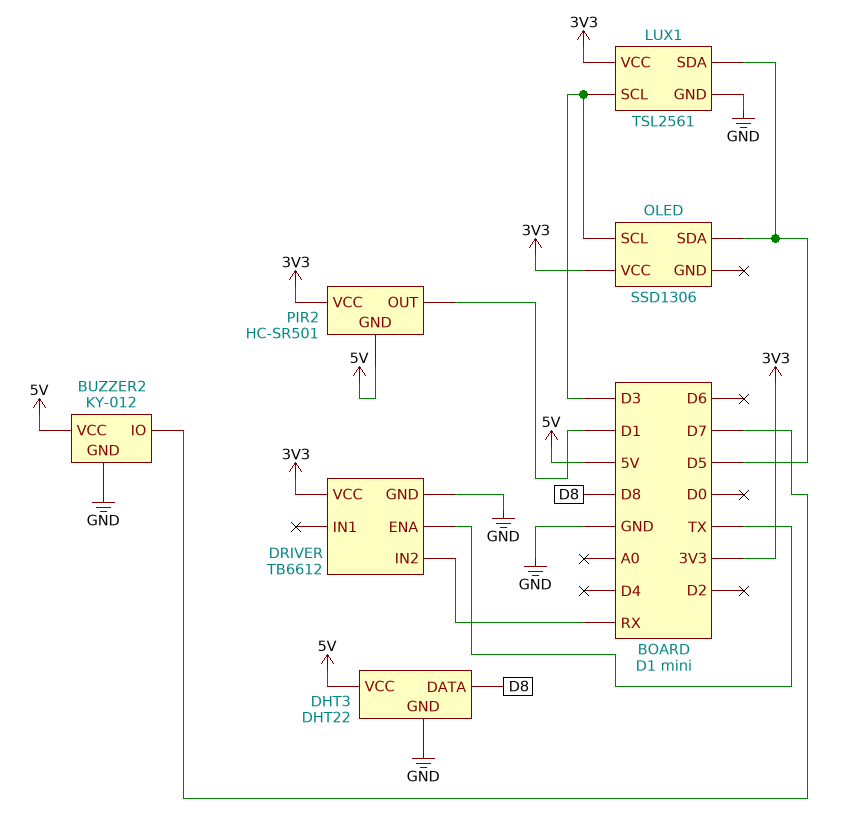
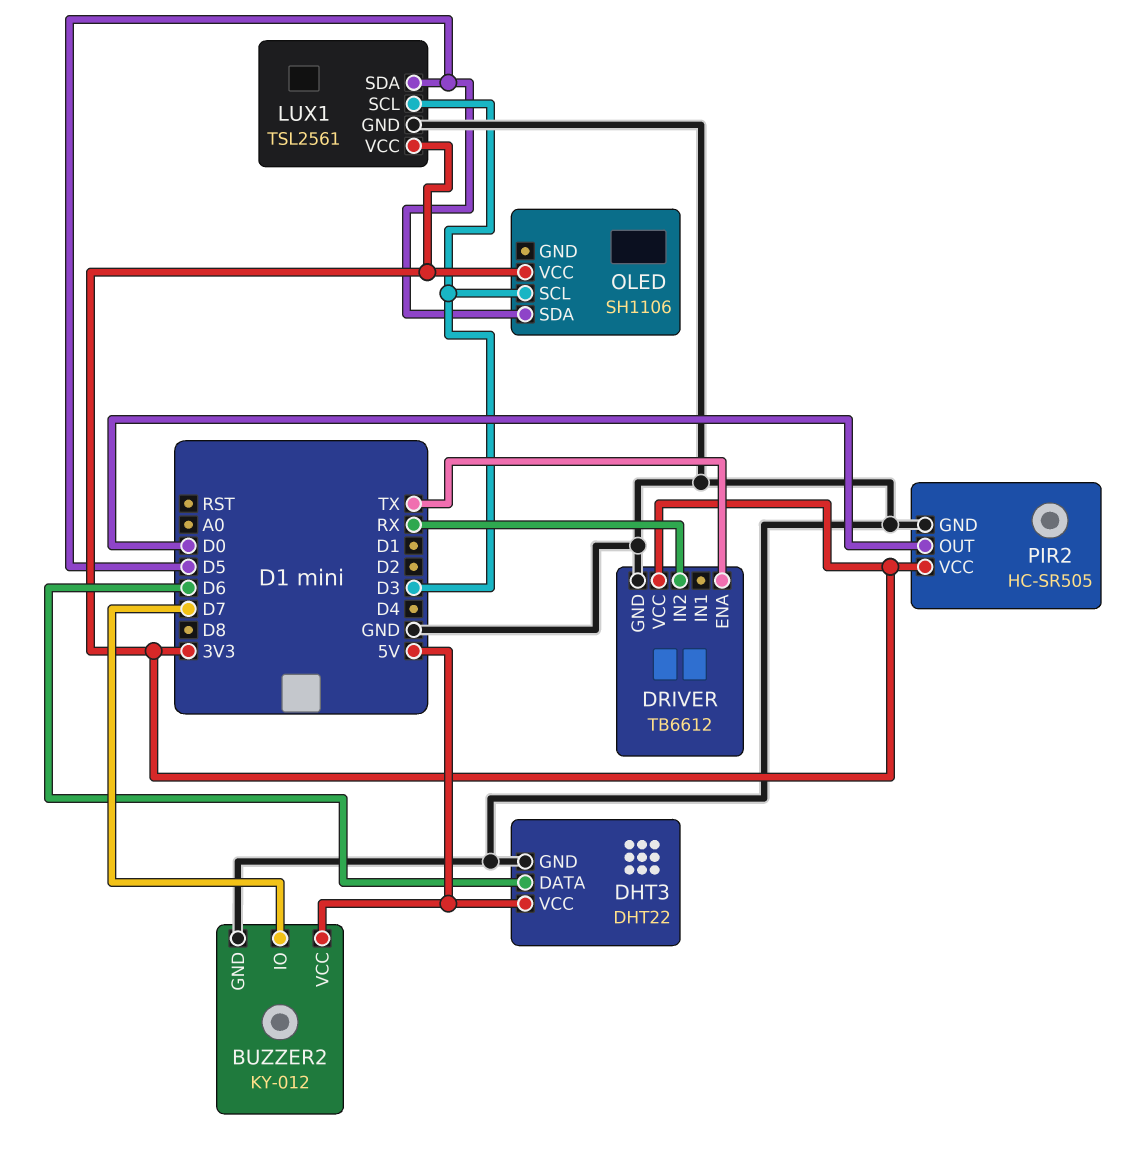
DHT3 pin DATA: D8 -> D6
OLED: SSD1306 -> SH1106
PIR2: HC-SR501 -> HC-SR505
PIR2 pin GND: 5V -> GND
PIR2 pin OUT: D1 -> D0

